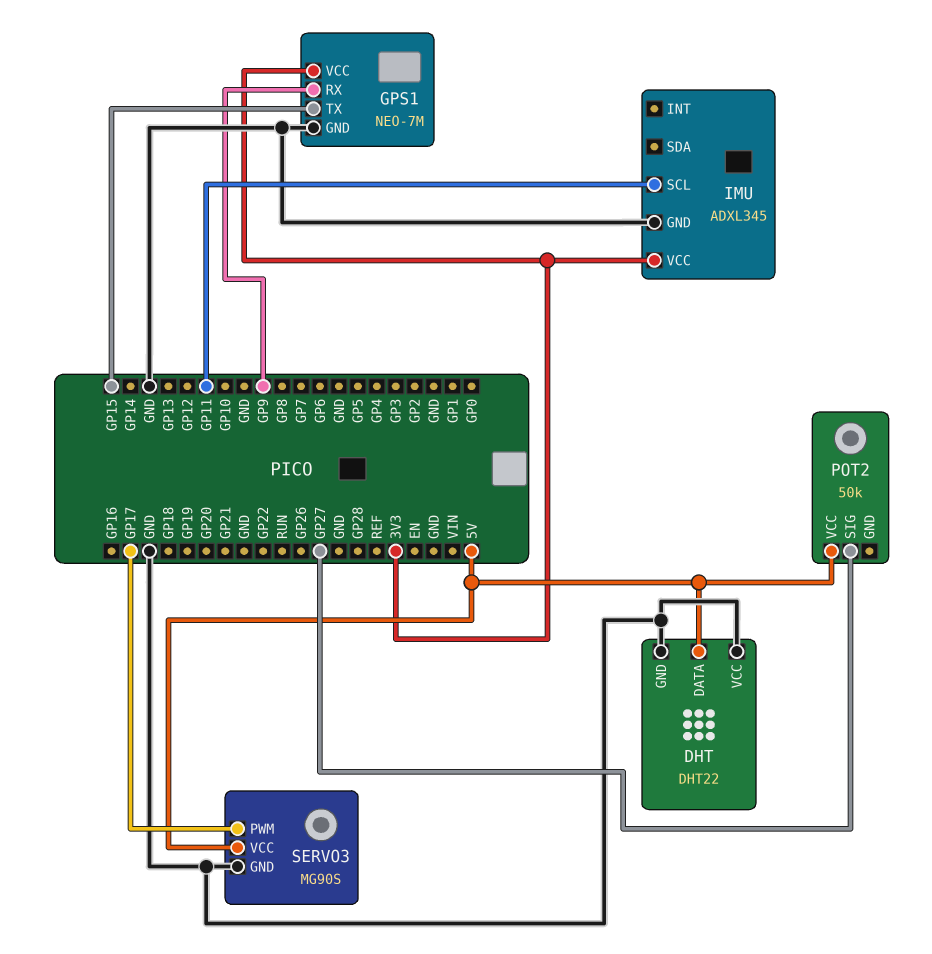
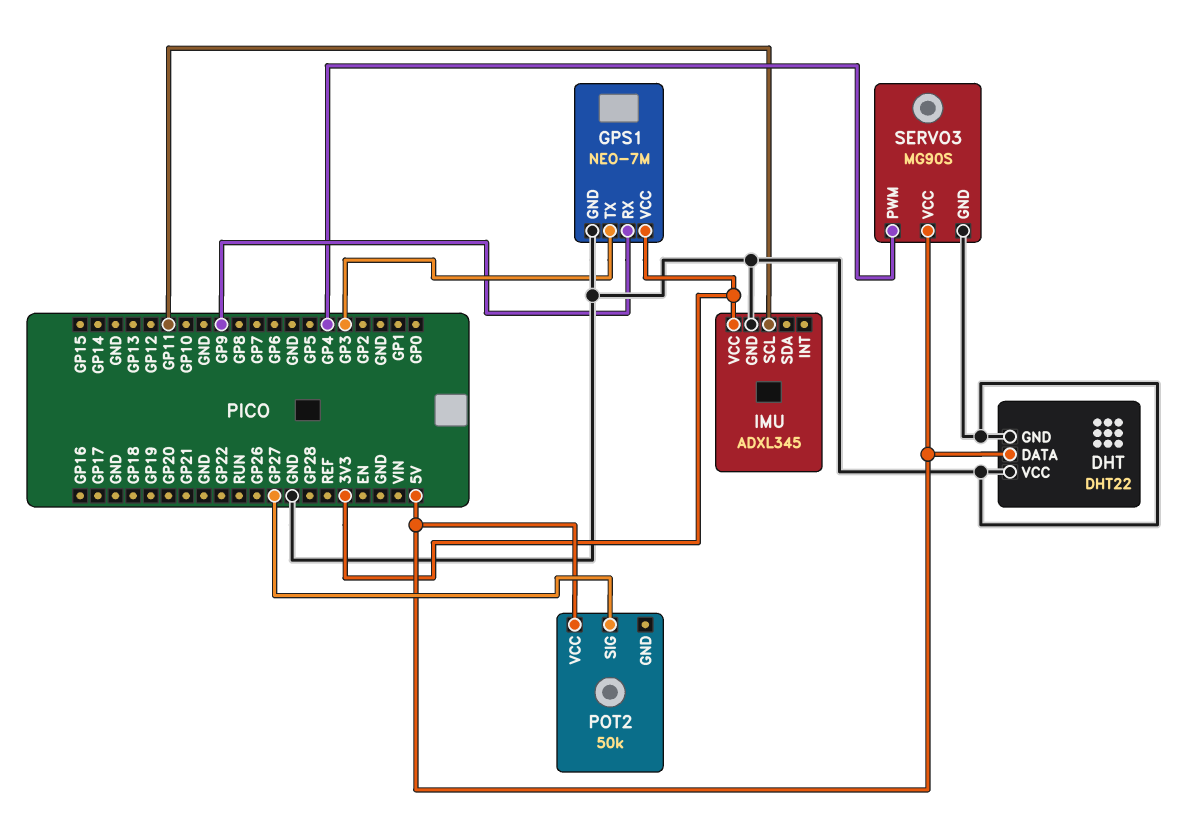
GPS1 pin TX: GP15 -> GP3
SERVO3 pin PWM: GP17 -> GP4

